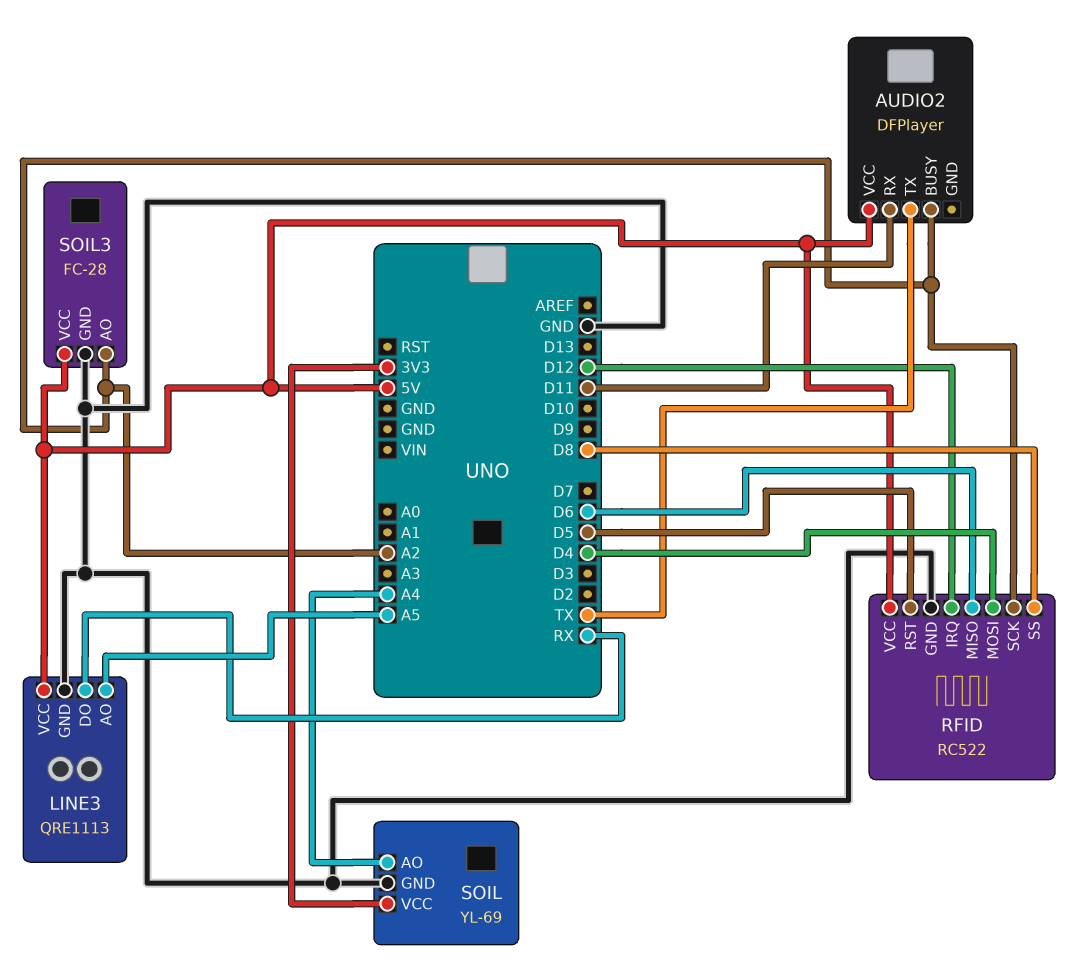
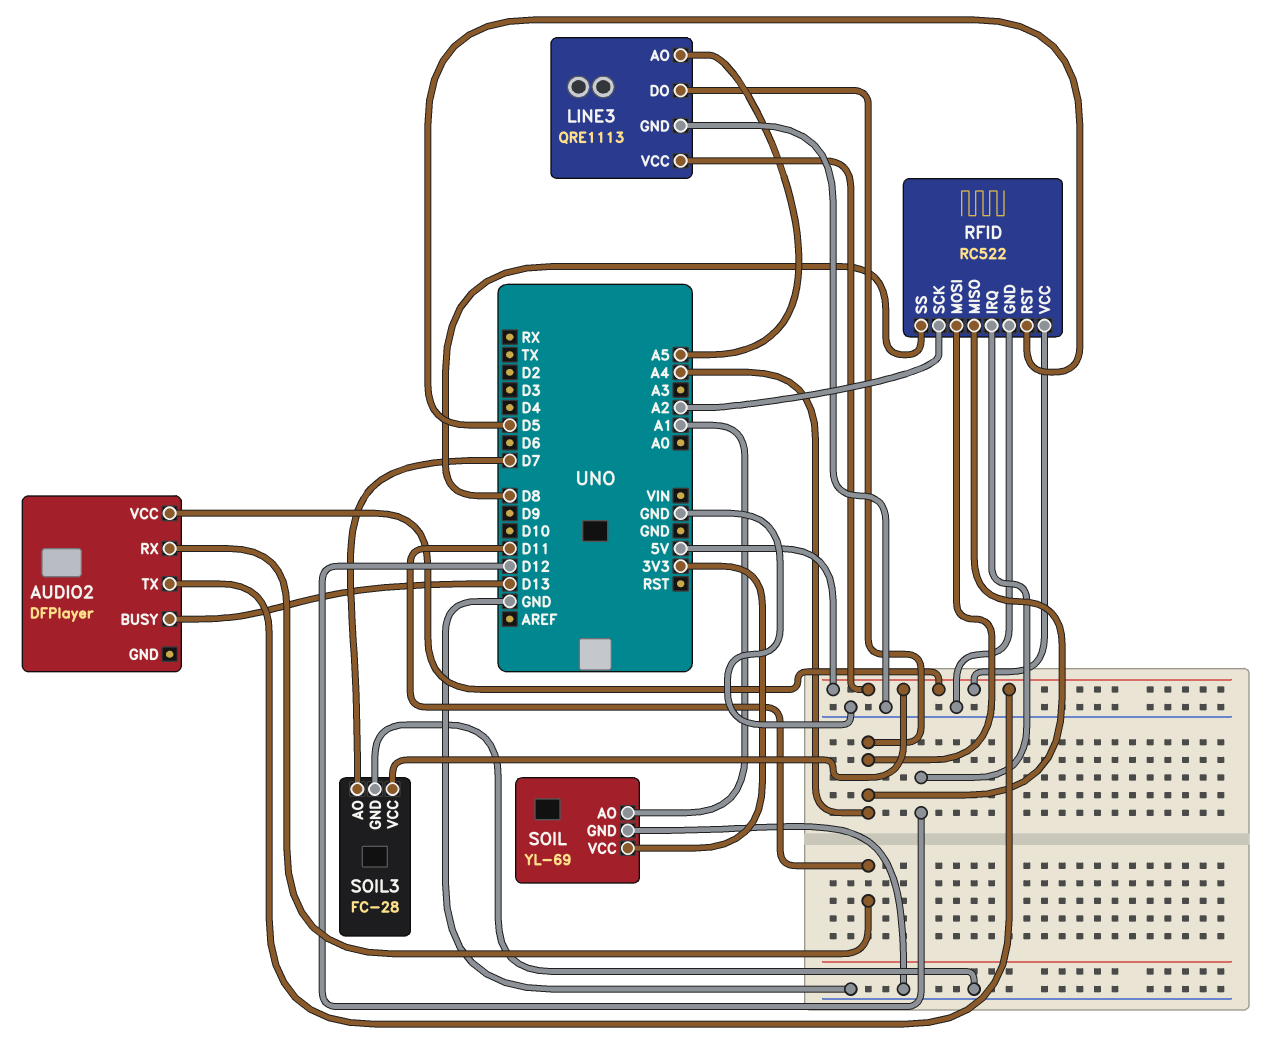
AUDIO2 pin BUSY: A2 -> D13
AUDIO2 pin TX: TX -> 5V
LINE3 pin DO: RX -> A4
RFID pin MISO: D6 -> A4
RFID pin MOSI: D4 -> A4
SOIL pin AO: A4 -> A1
SOIL3 pin AO: A2 -> D7

